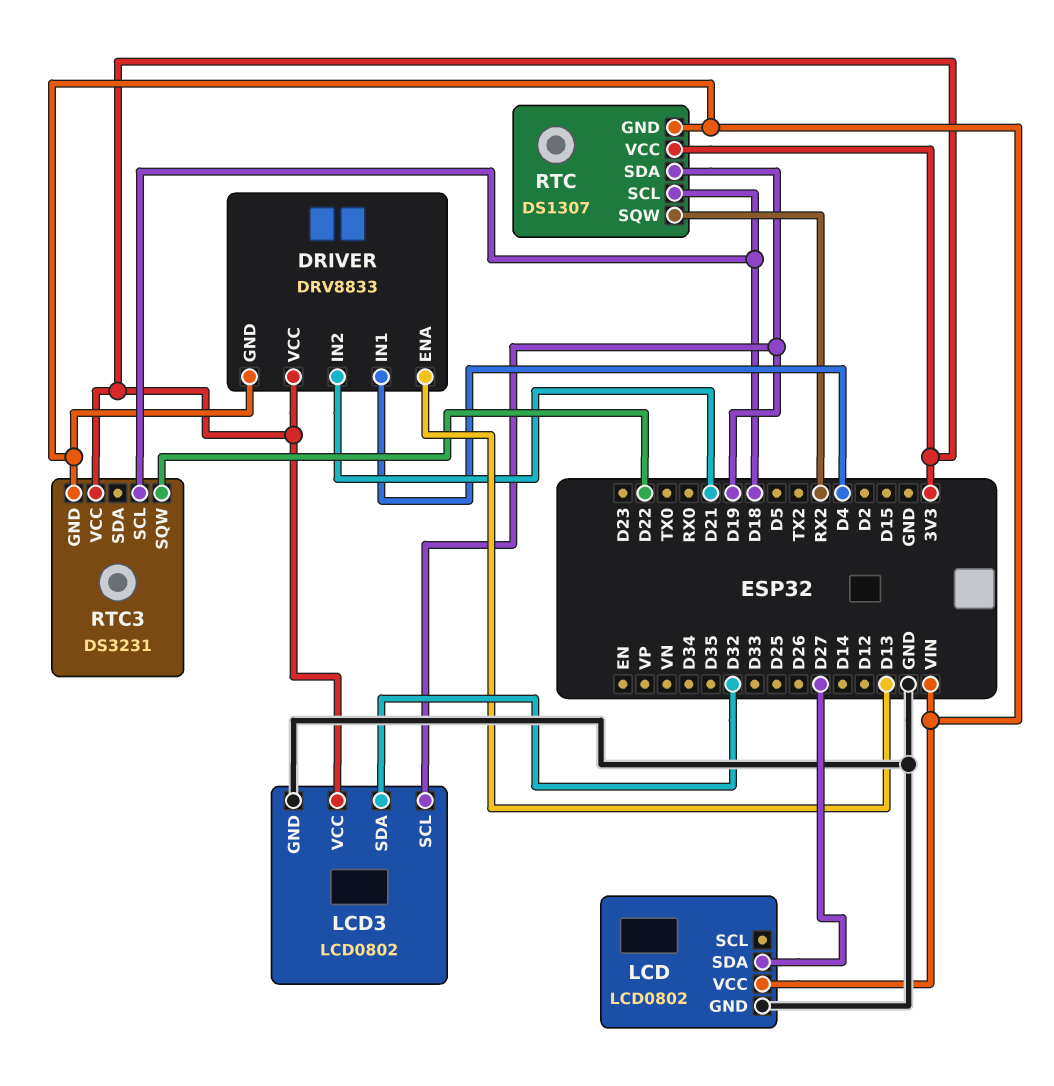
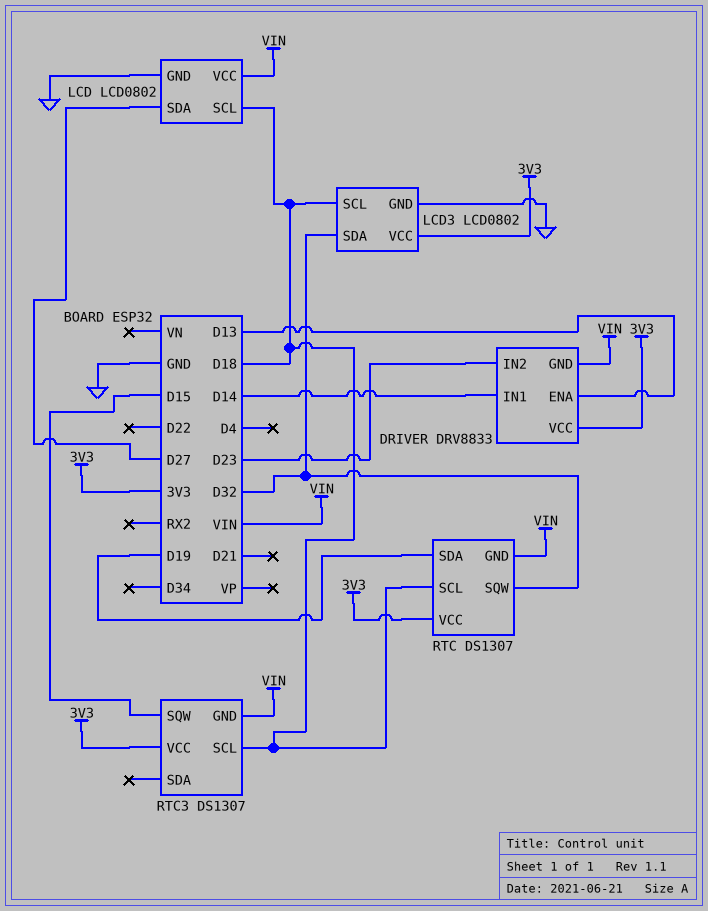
DRIVER pin IN1: D4 -> D14
DRIVER pin IN2: D21 -> D23
LCD pin SCL: none -> D18
LCD3 pin SCL: D19 -> D18
RTC pin SQW: RX2 -> D32
RTC3: DS3231 -> DS1307
RTC3 pin SQW: D22 -> D15

